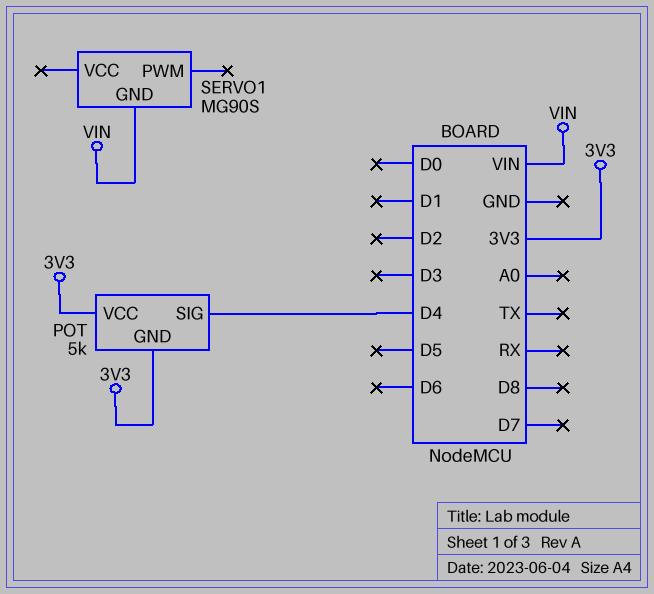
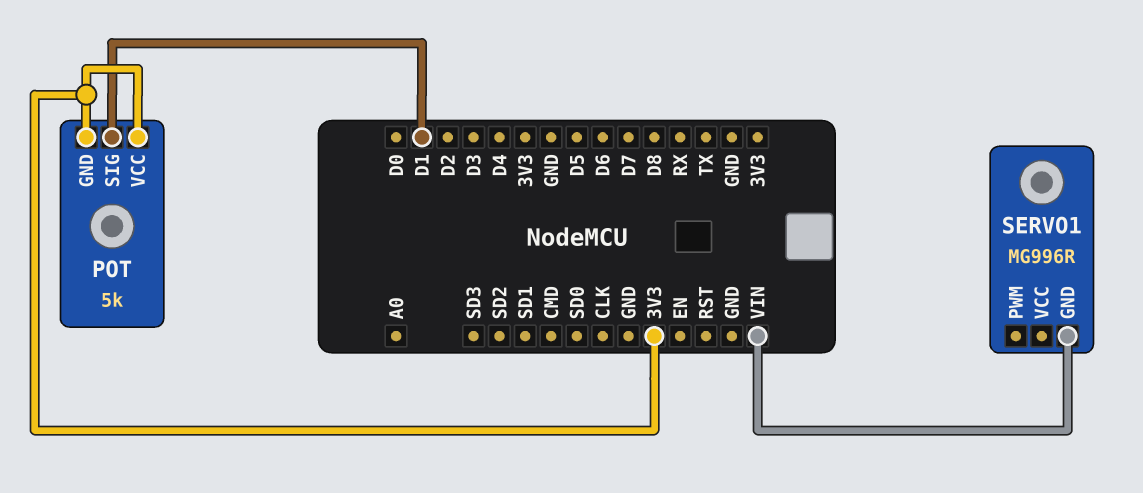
POT pin SIG: D4 -> D1
SERVO1: MG90S -> MG996R

